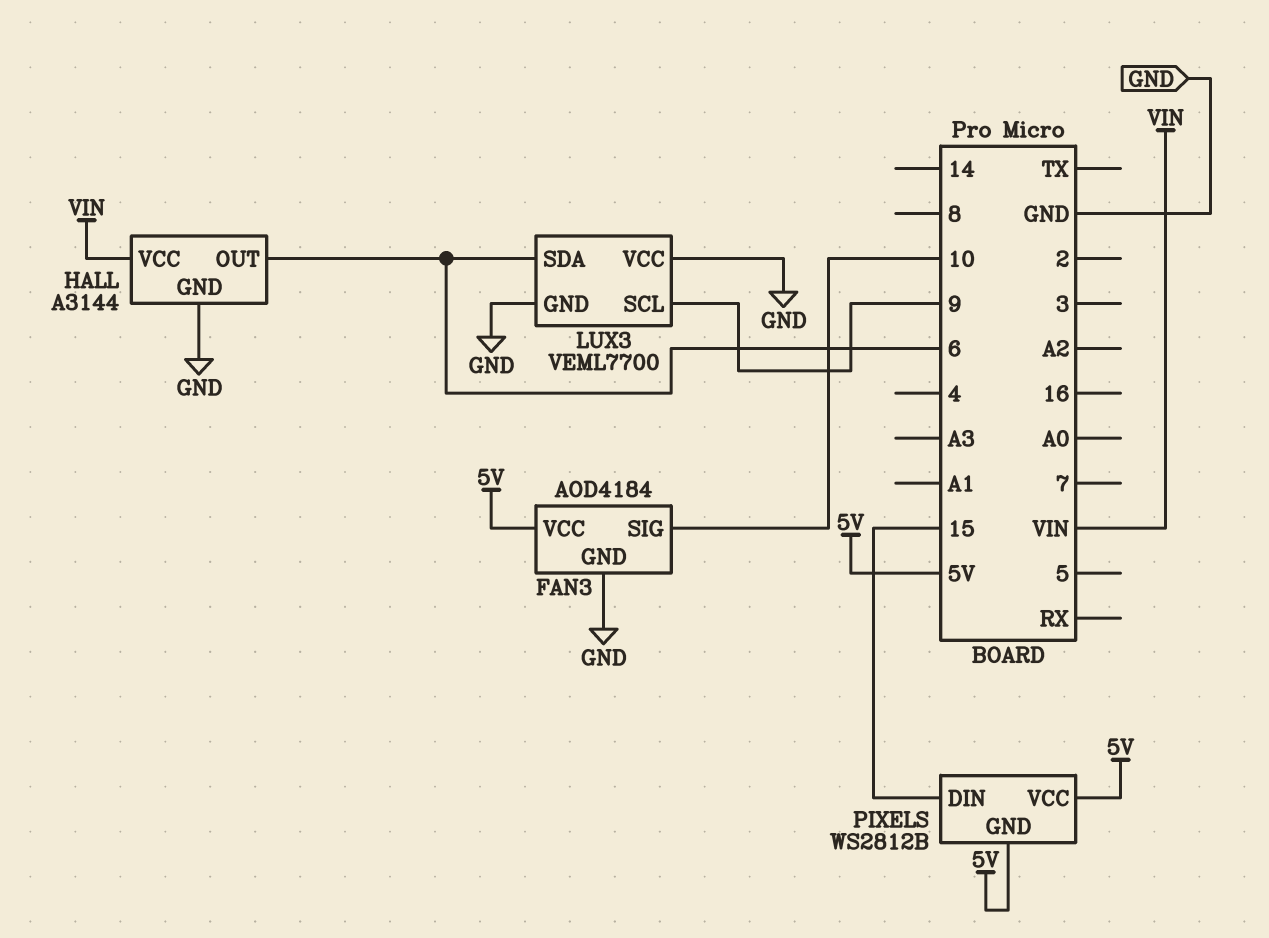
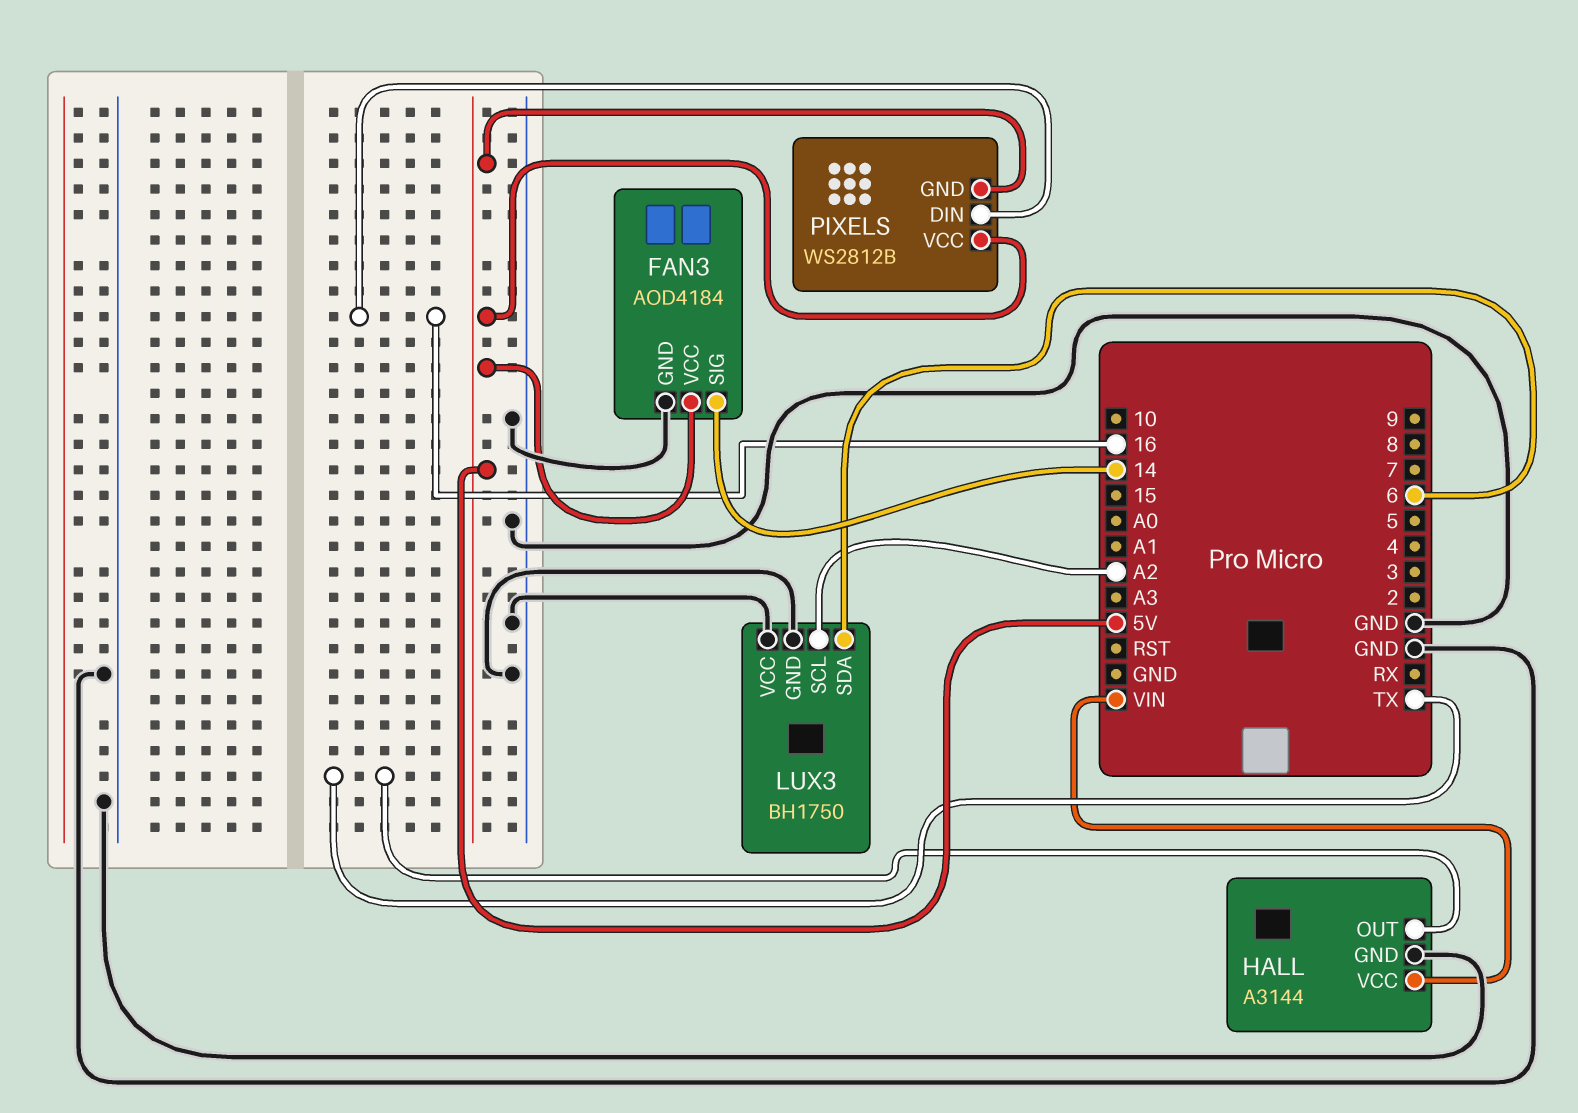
FAN3 pin SIG: 10 -> 14
HALL pin OUT: 6 -> TX
LUX3: VEML7700 -> BH1750
LUX3 pin SCL: 9 -> A2
PIXELS pin DIN: 15 -> 16

